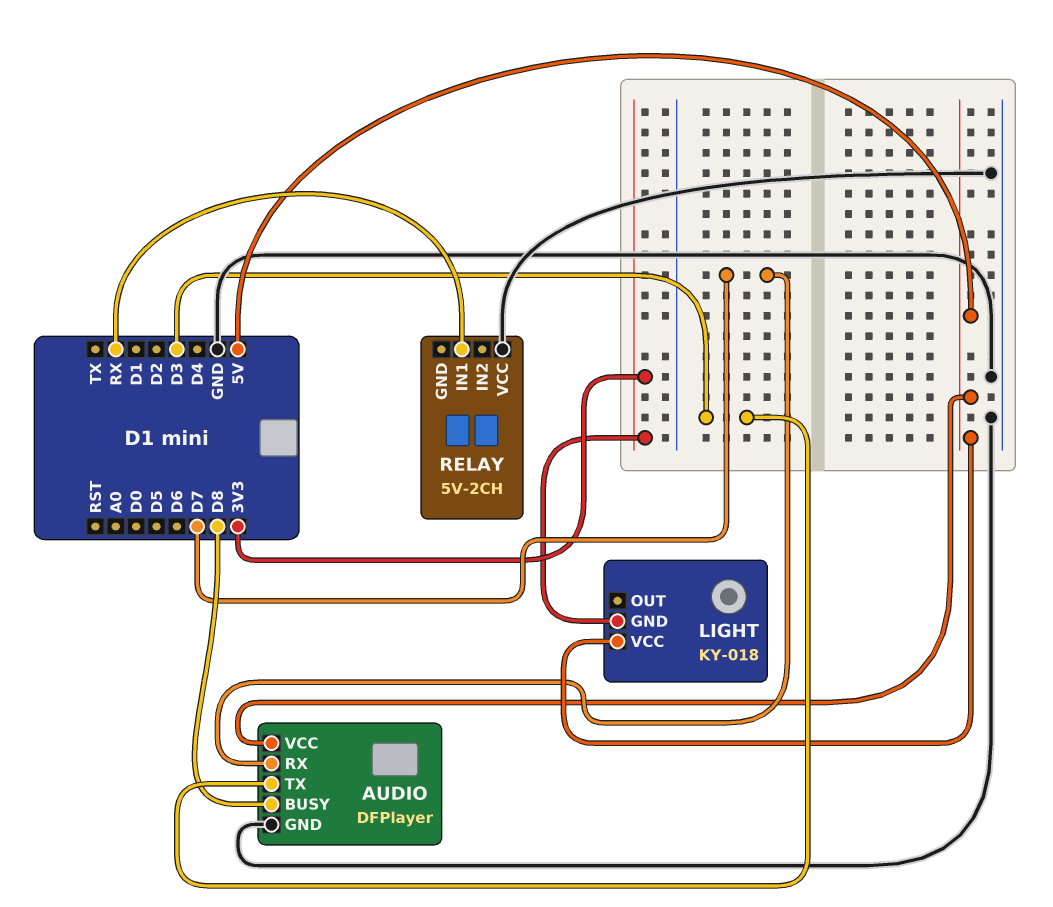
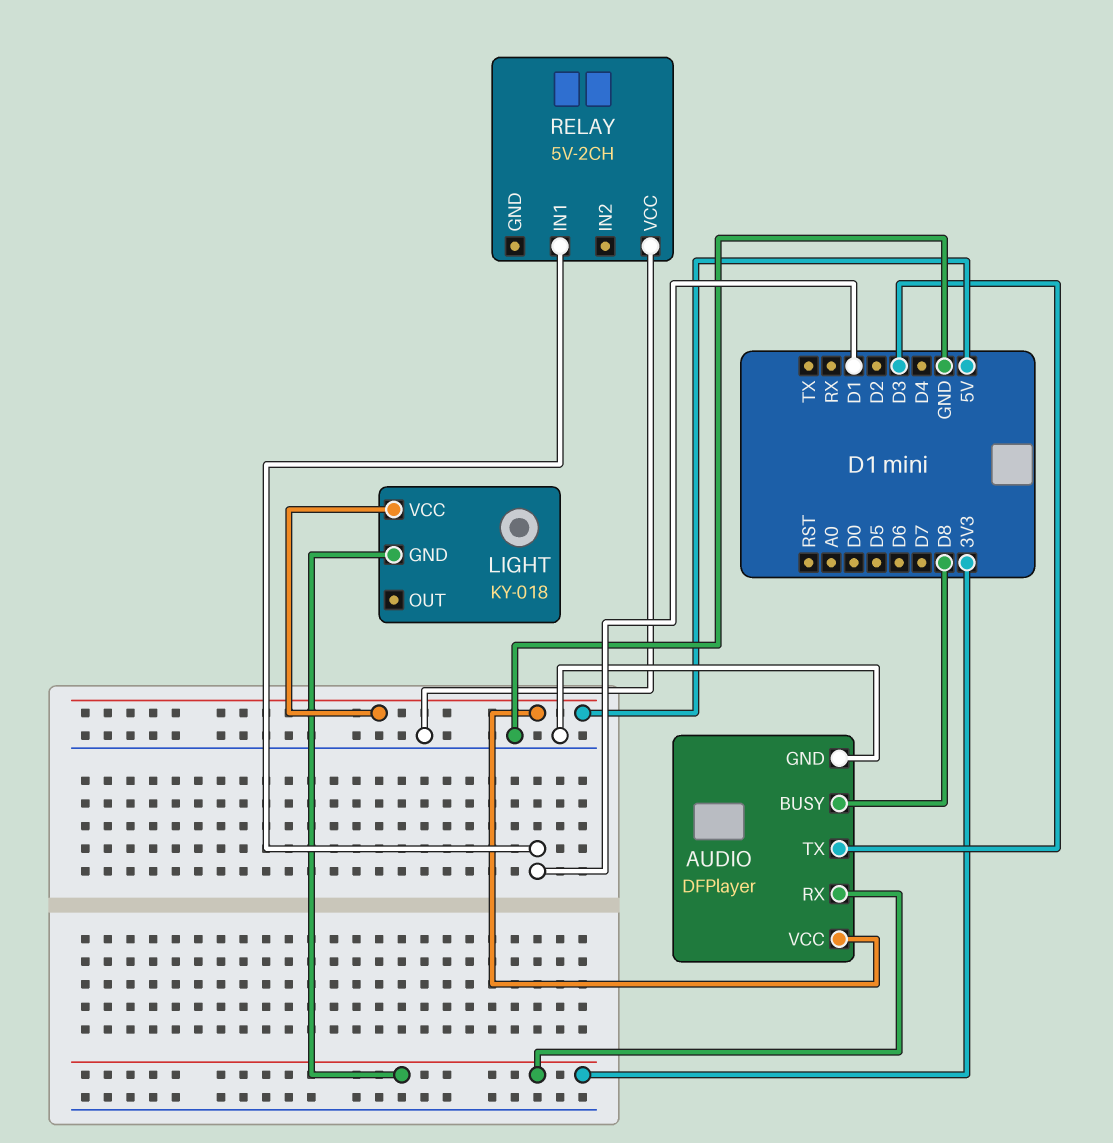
AUDIO pin RX: D7 -> 3V3
RELAY pin IN1: RX -> D1

